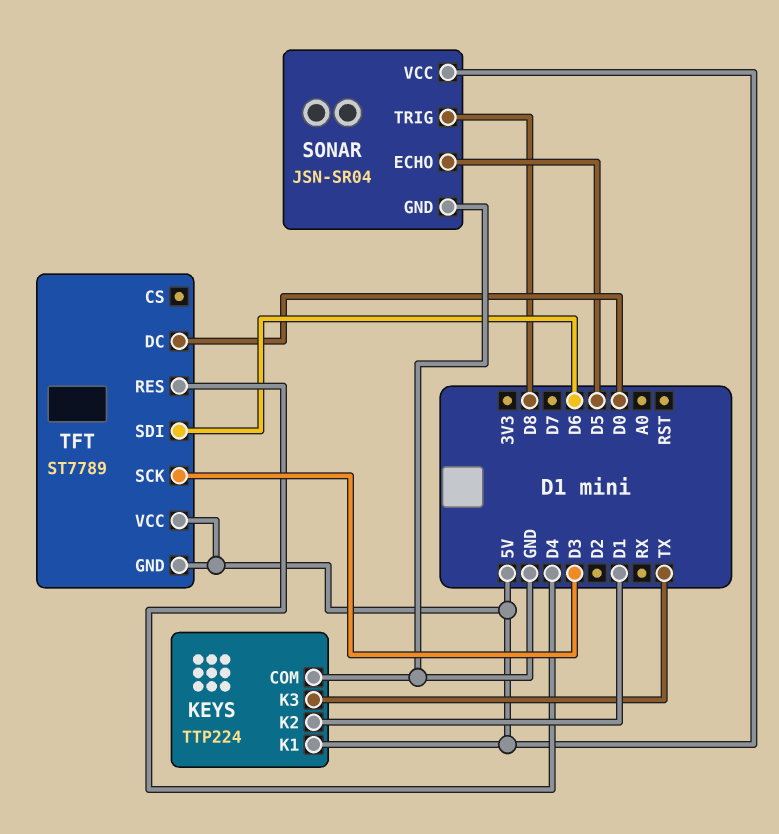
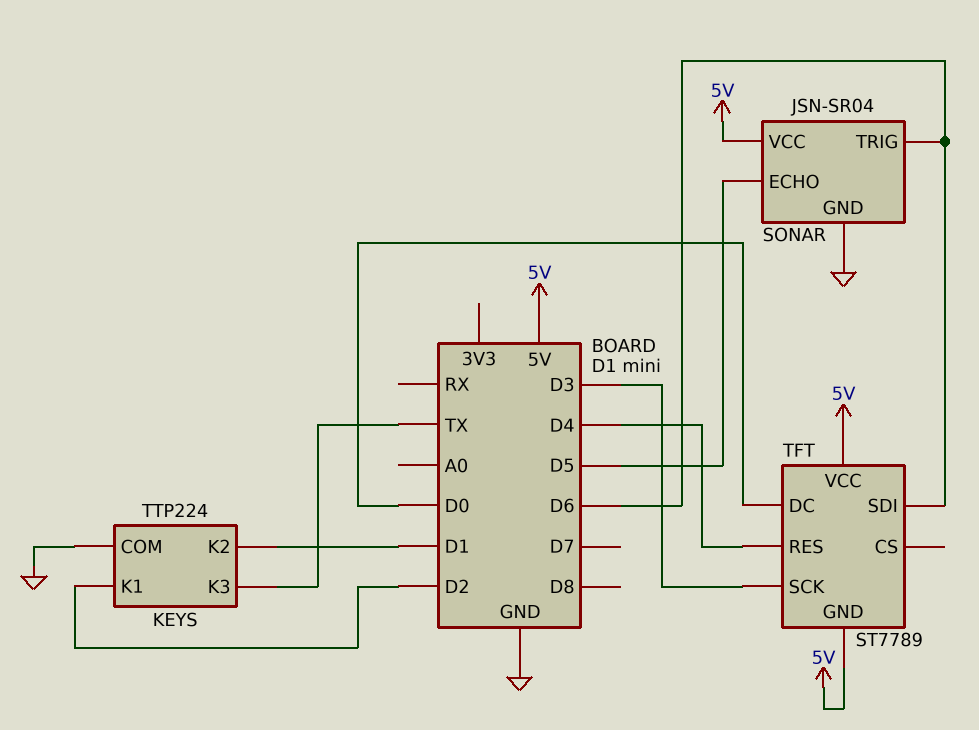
KEYS pin K1: 5V -> D2
SONAR pin TRIG: D8 -> D6

